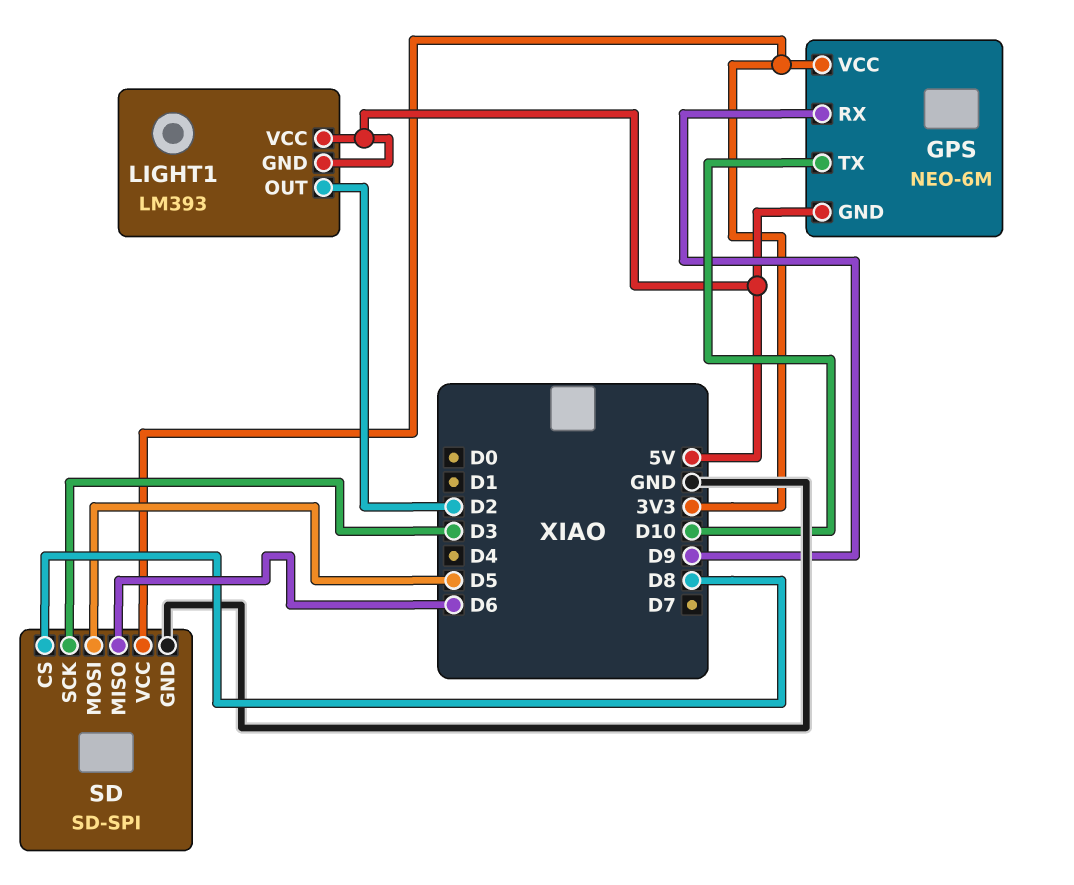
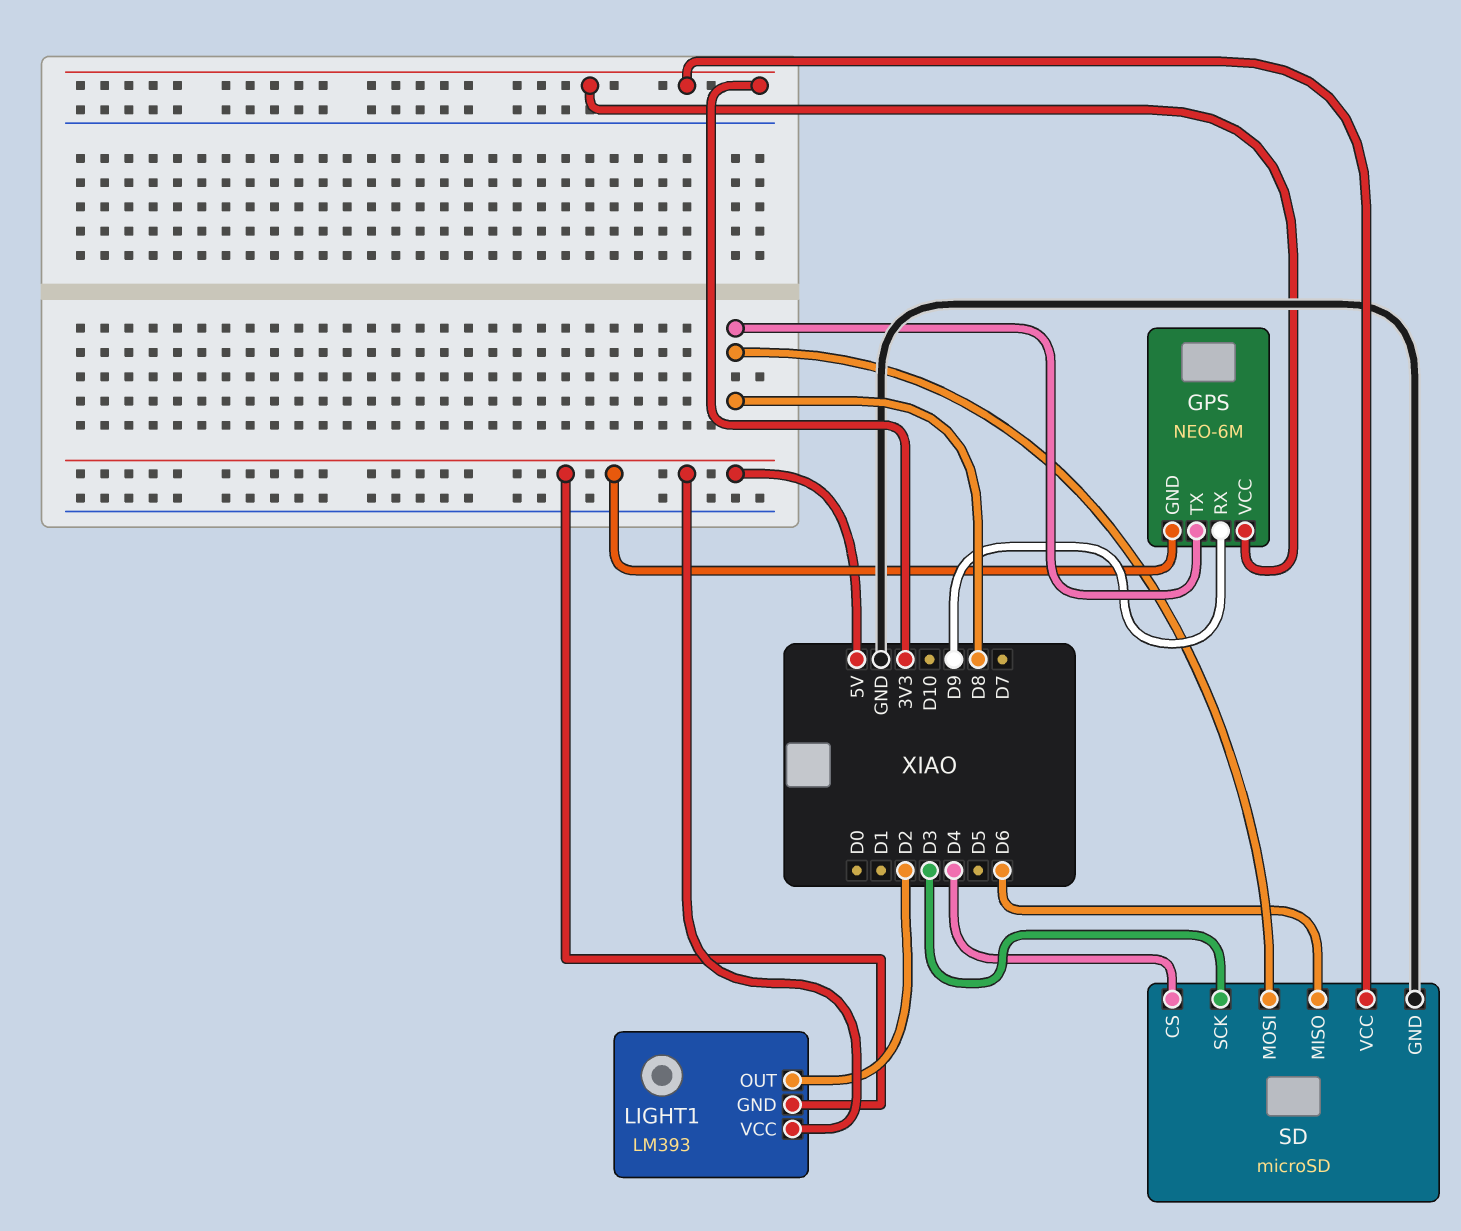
GPS pin TX: D10 -> D8
SD: SD-SPI -> microSD
SD pin CS: D8 -> D4
SD pin MOSI: D5 -> D8

